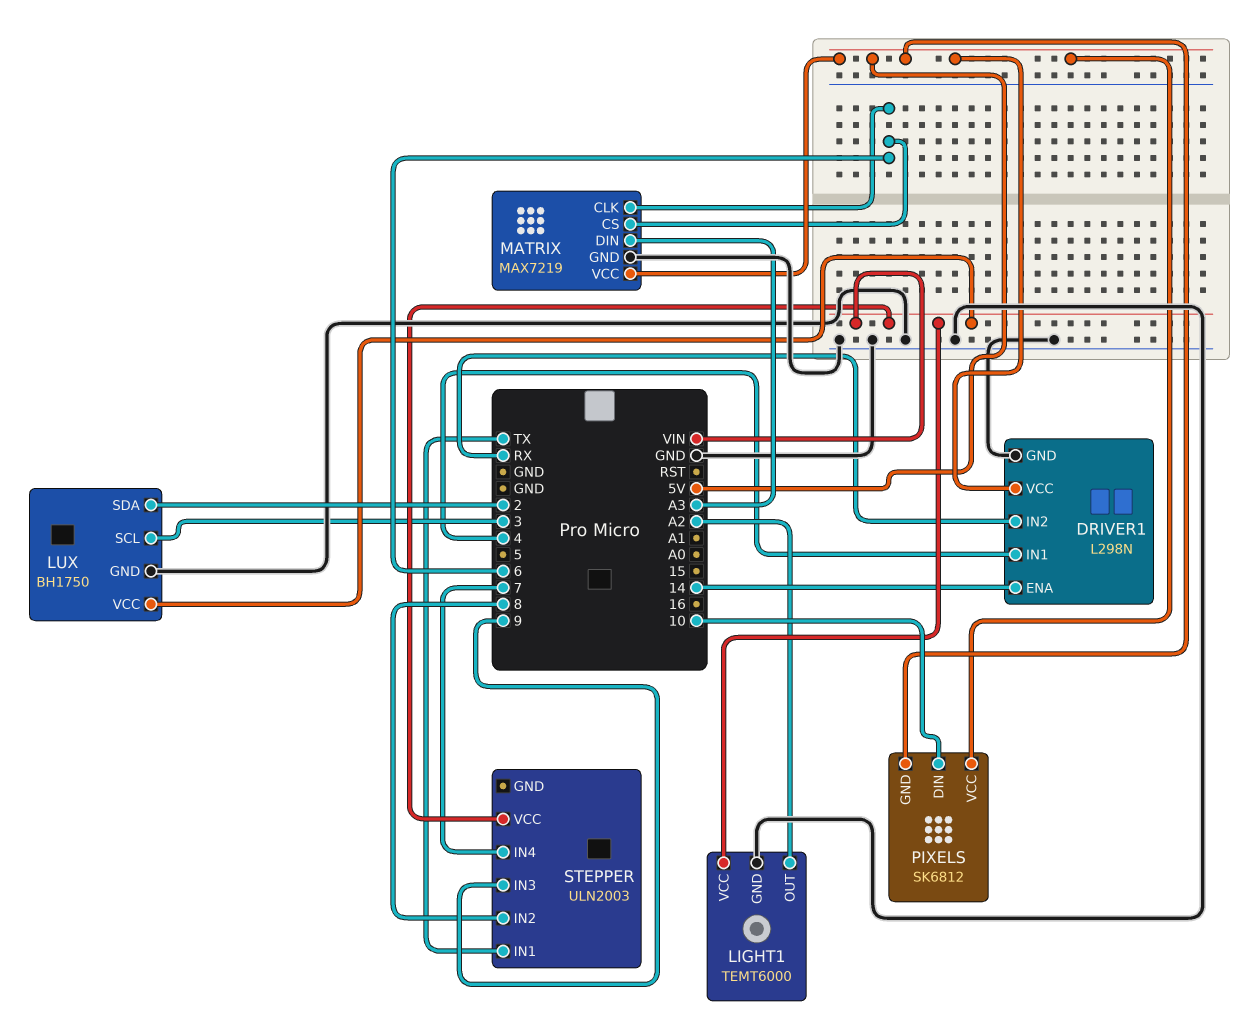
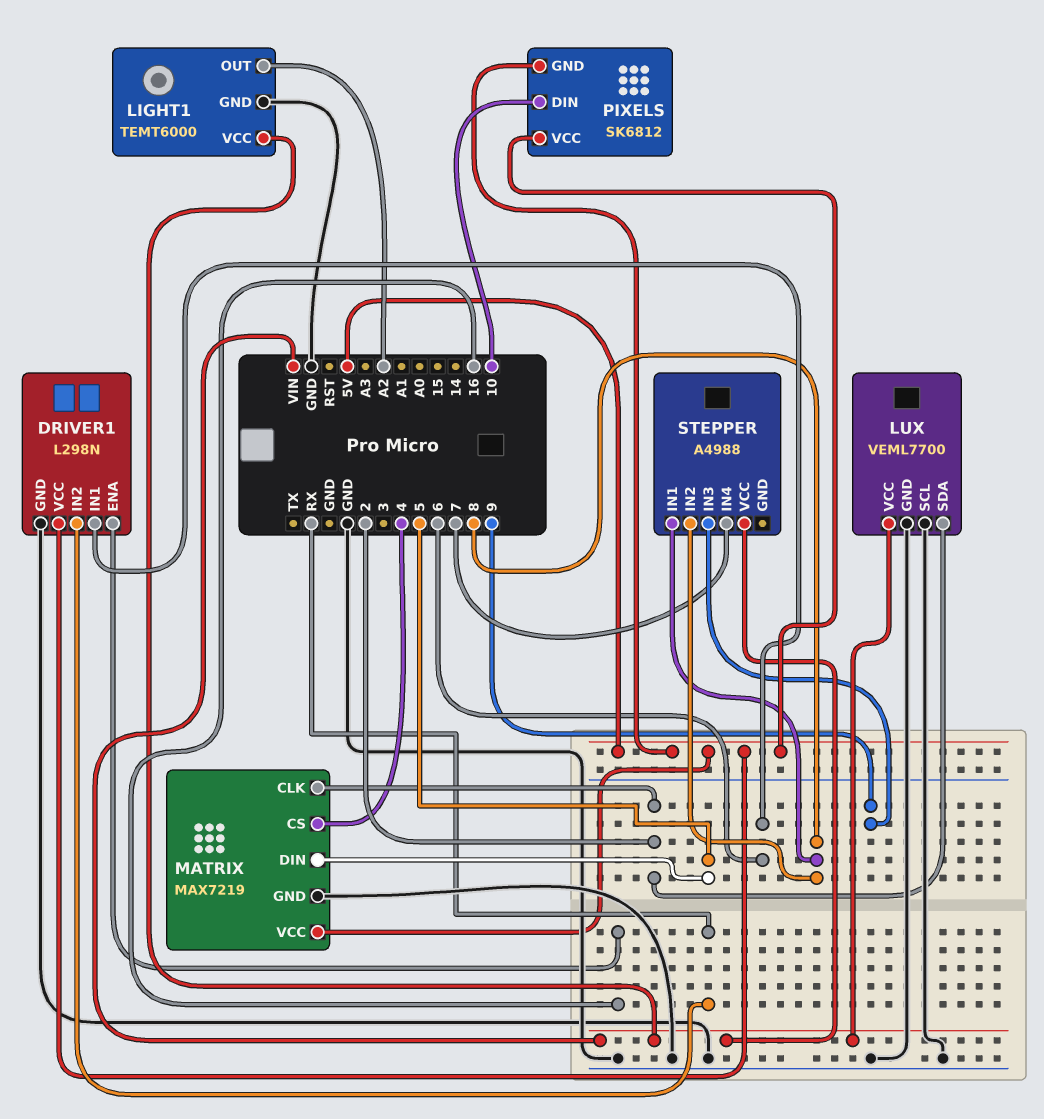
DRIVER1 pin ENA: 14 -> 16
DRIVER1 pin IN1: 4 -> 6
LUX: BH1750 -> VEML7700
LUX pin SCL: 3 -> GND
MATRIX pin CLK: 6 -> 2
MATRIX pin CS: 6 -> 4
MATRIX pin DIN: A3 -> 5
STEPPER: ULN2003 -> A4988
STEPPER pin IN1: TX -> 8

